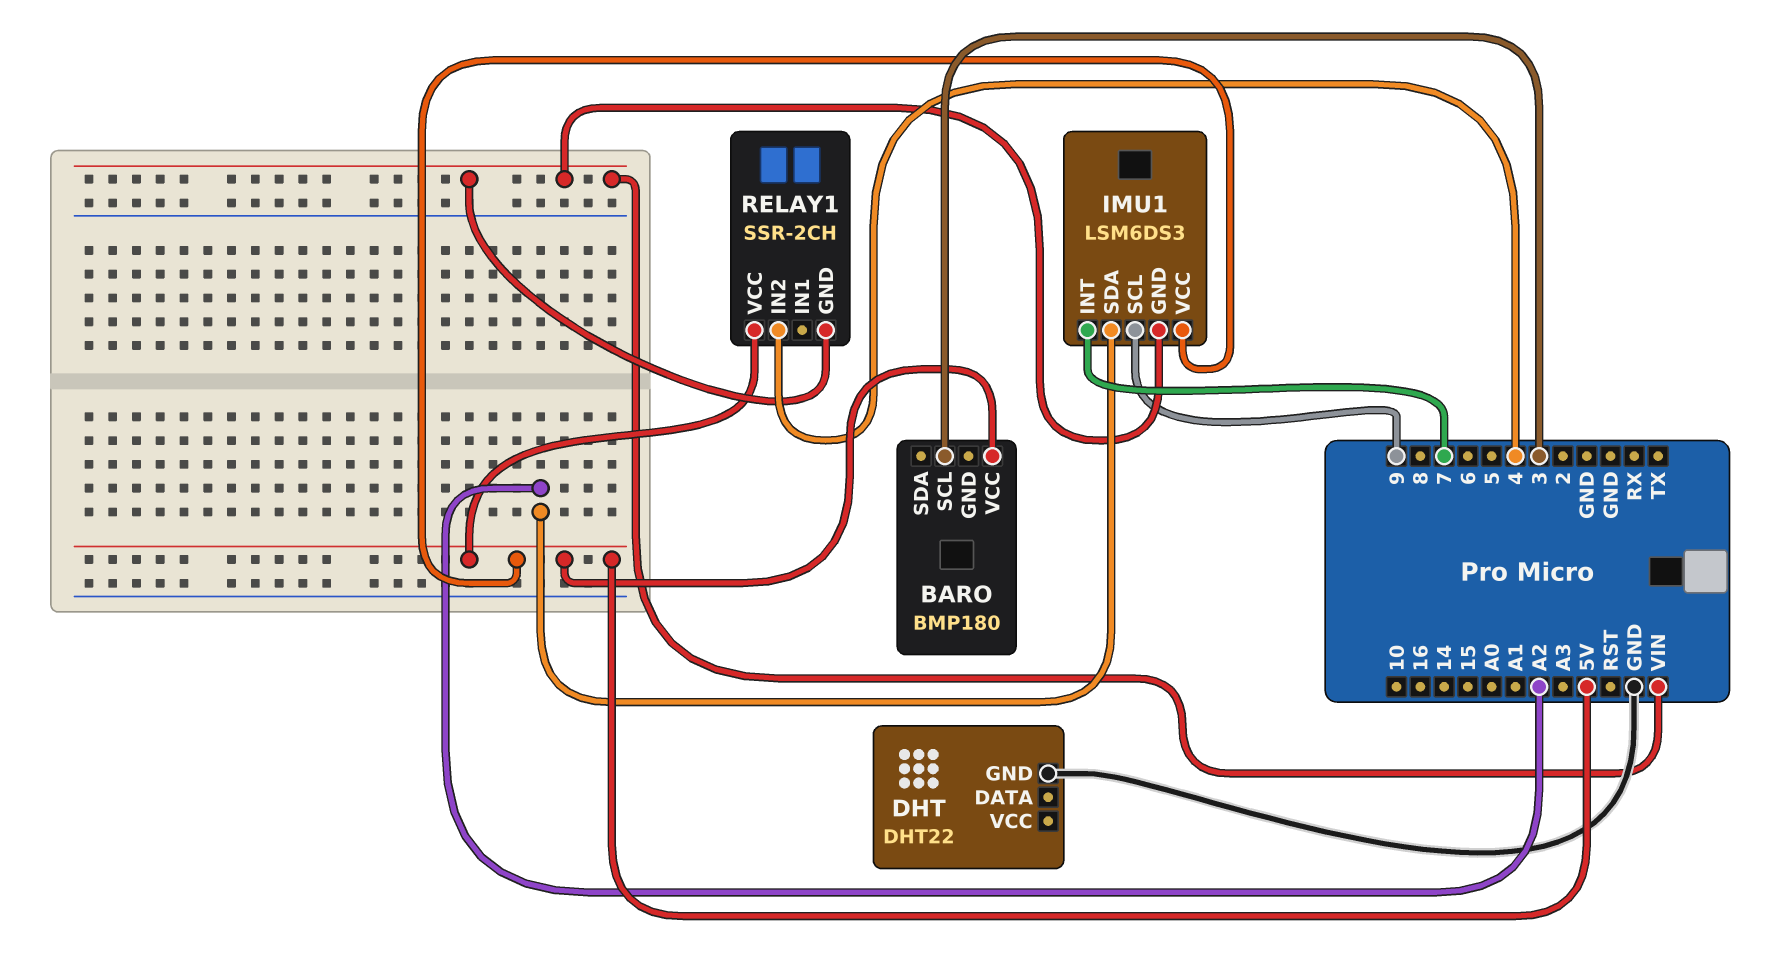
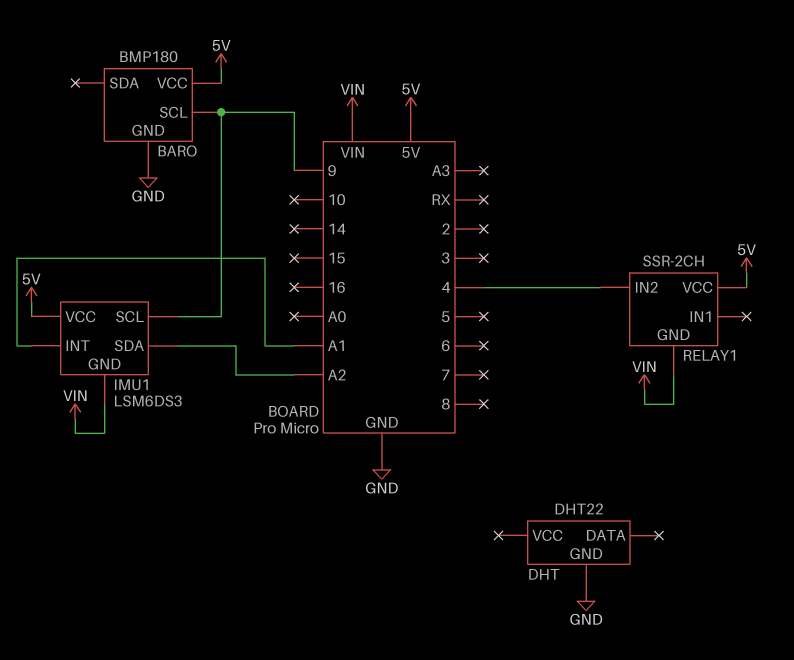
BARO pin GND: none -> GND
BARO pin SCL: 3 -> 9
IMU1 pin INT: 7 -> A1

